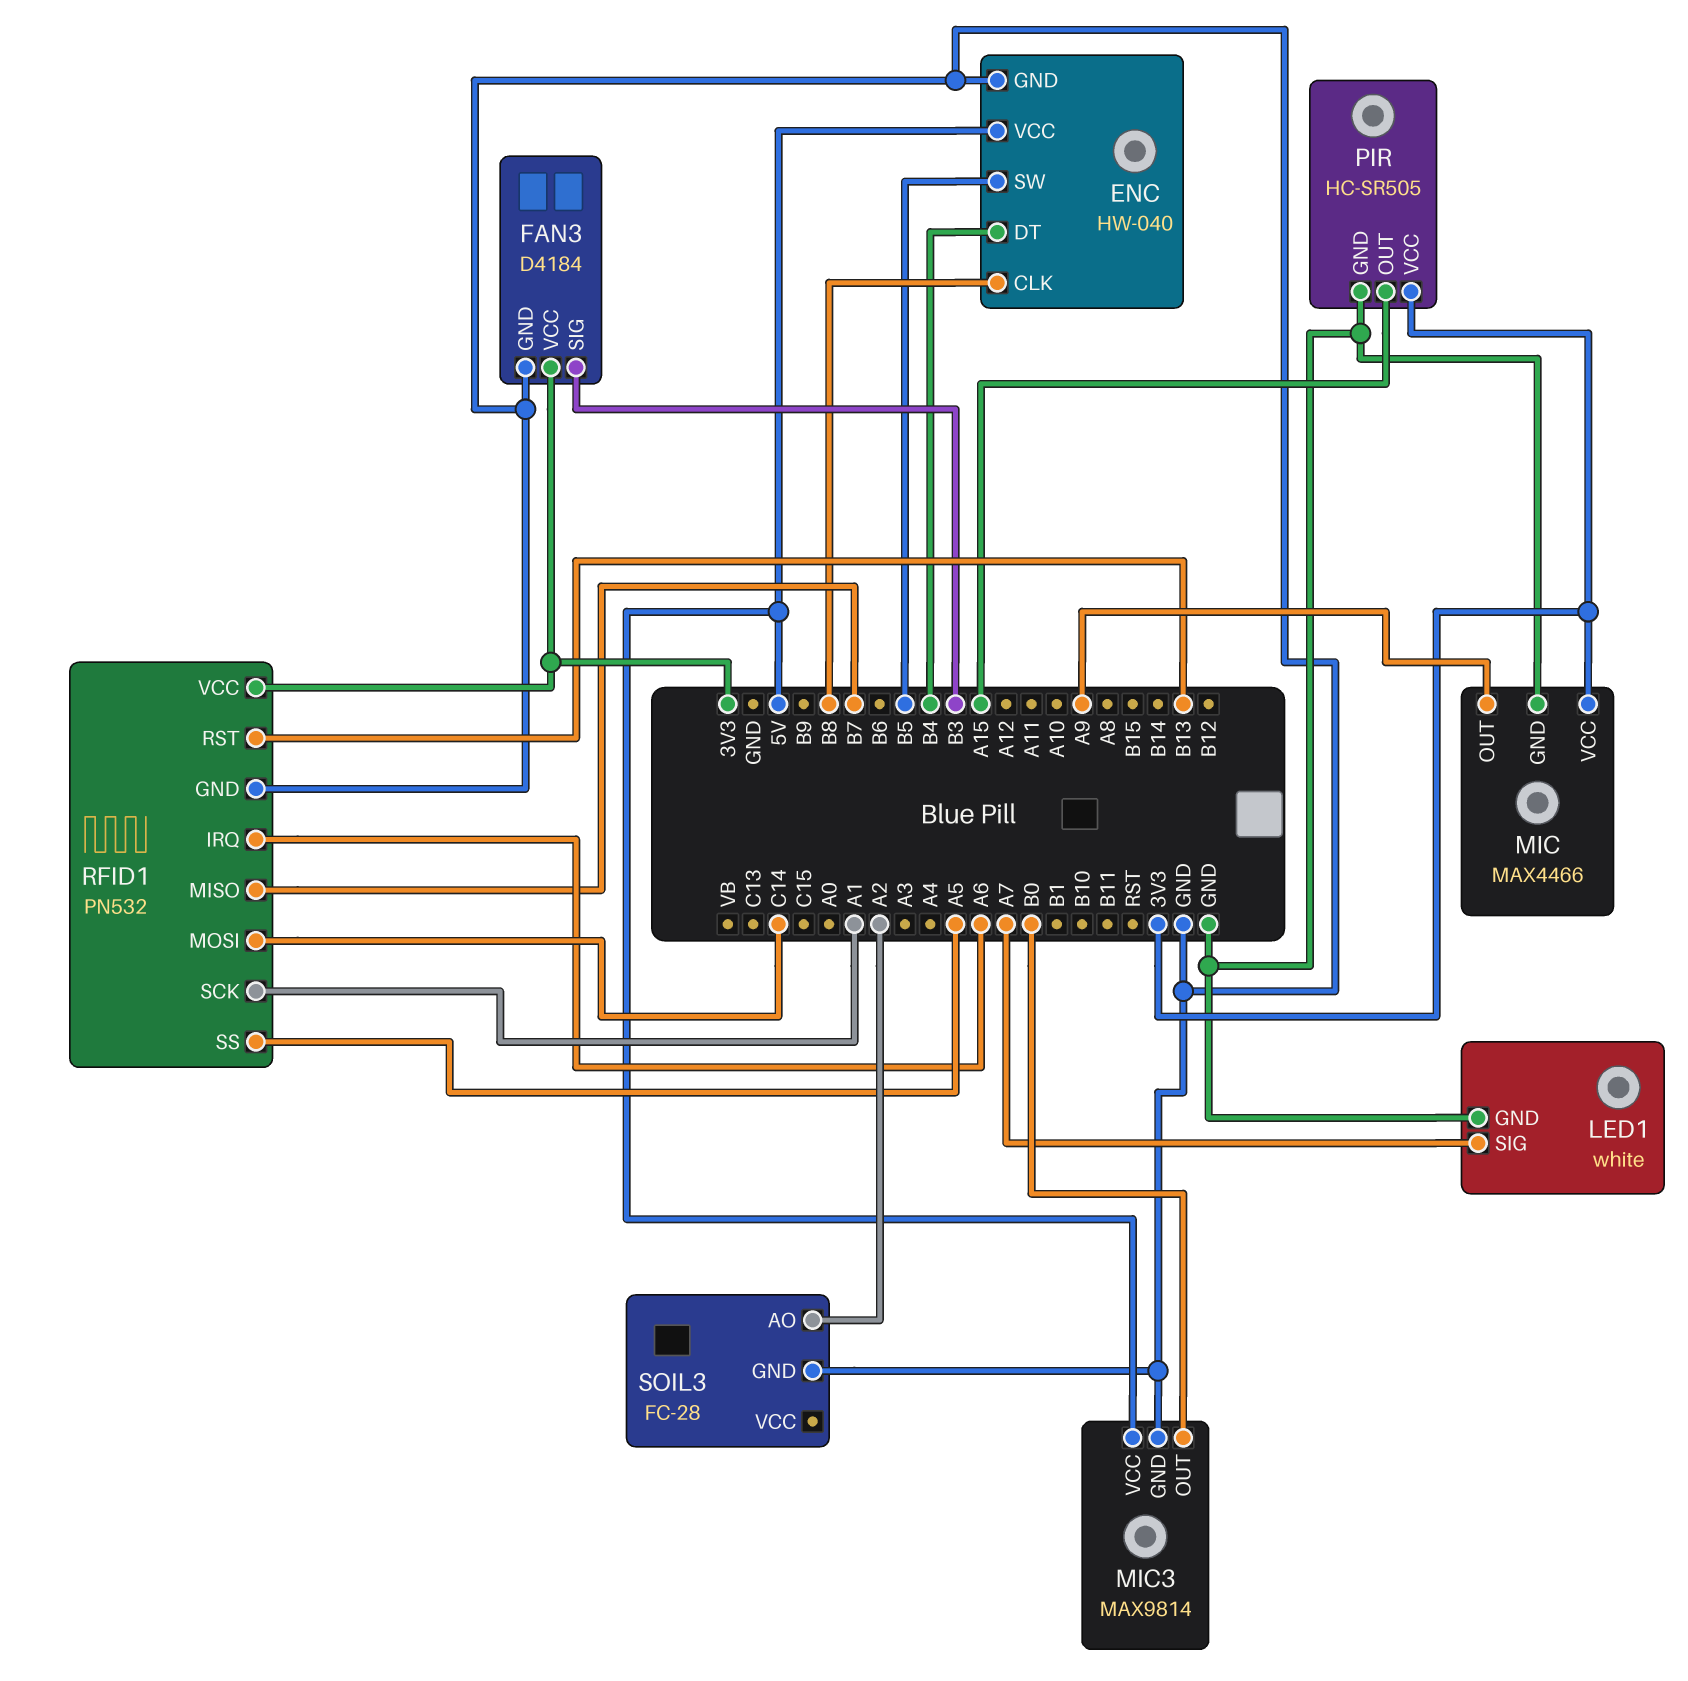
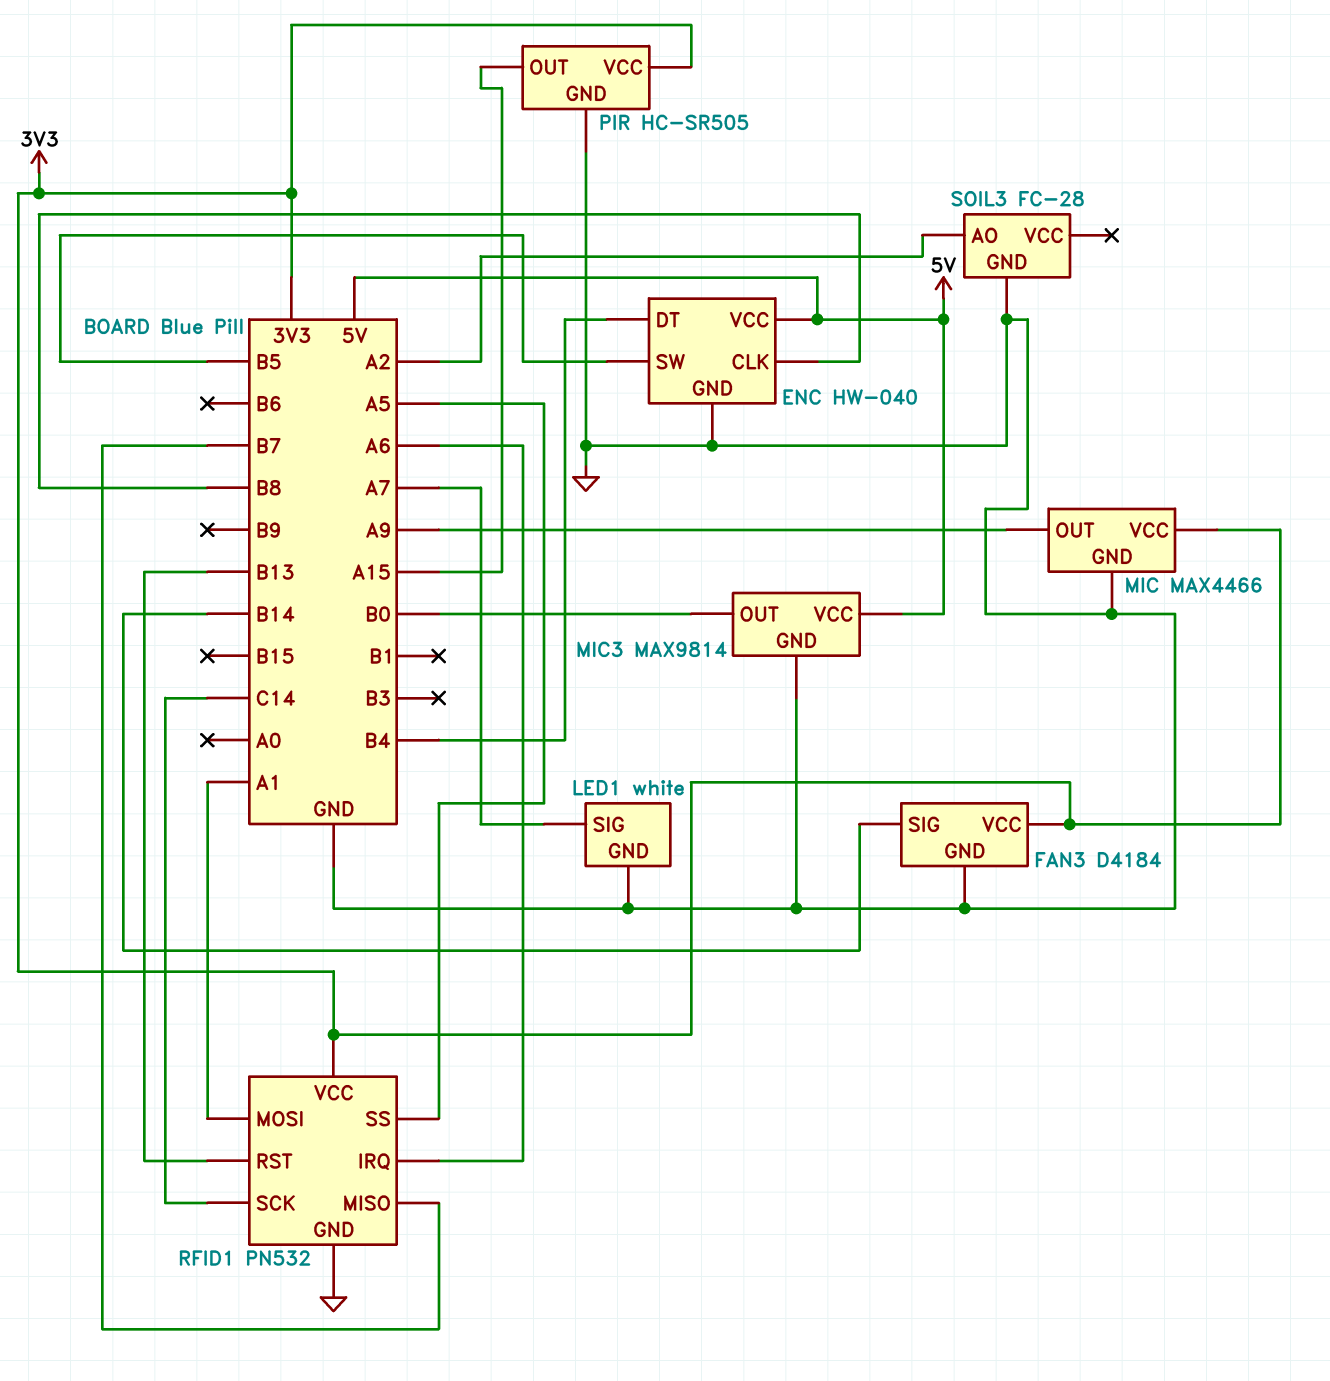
FAN3 pin SIG: B3 -> B14
RFID1 pin MOSI: C14 -> A1
RFID1 pin SCK: A1 -> C14

